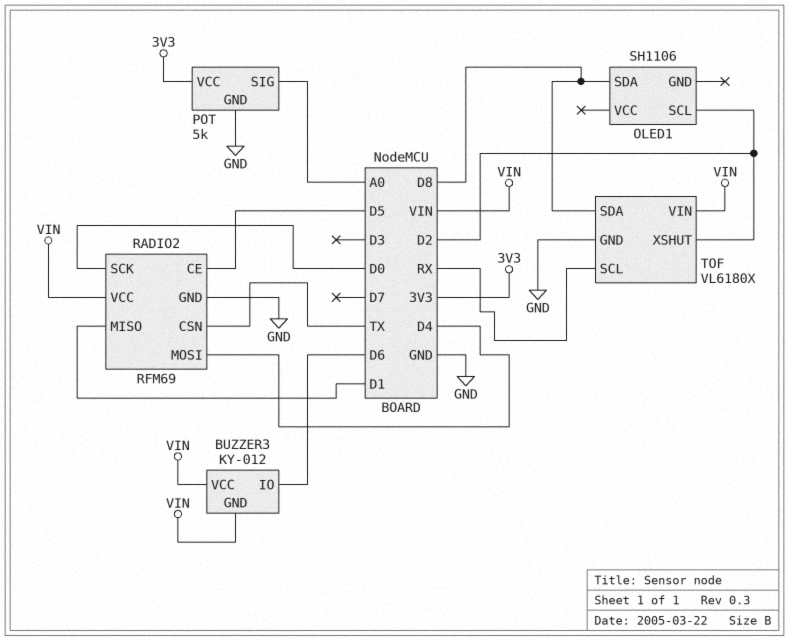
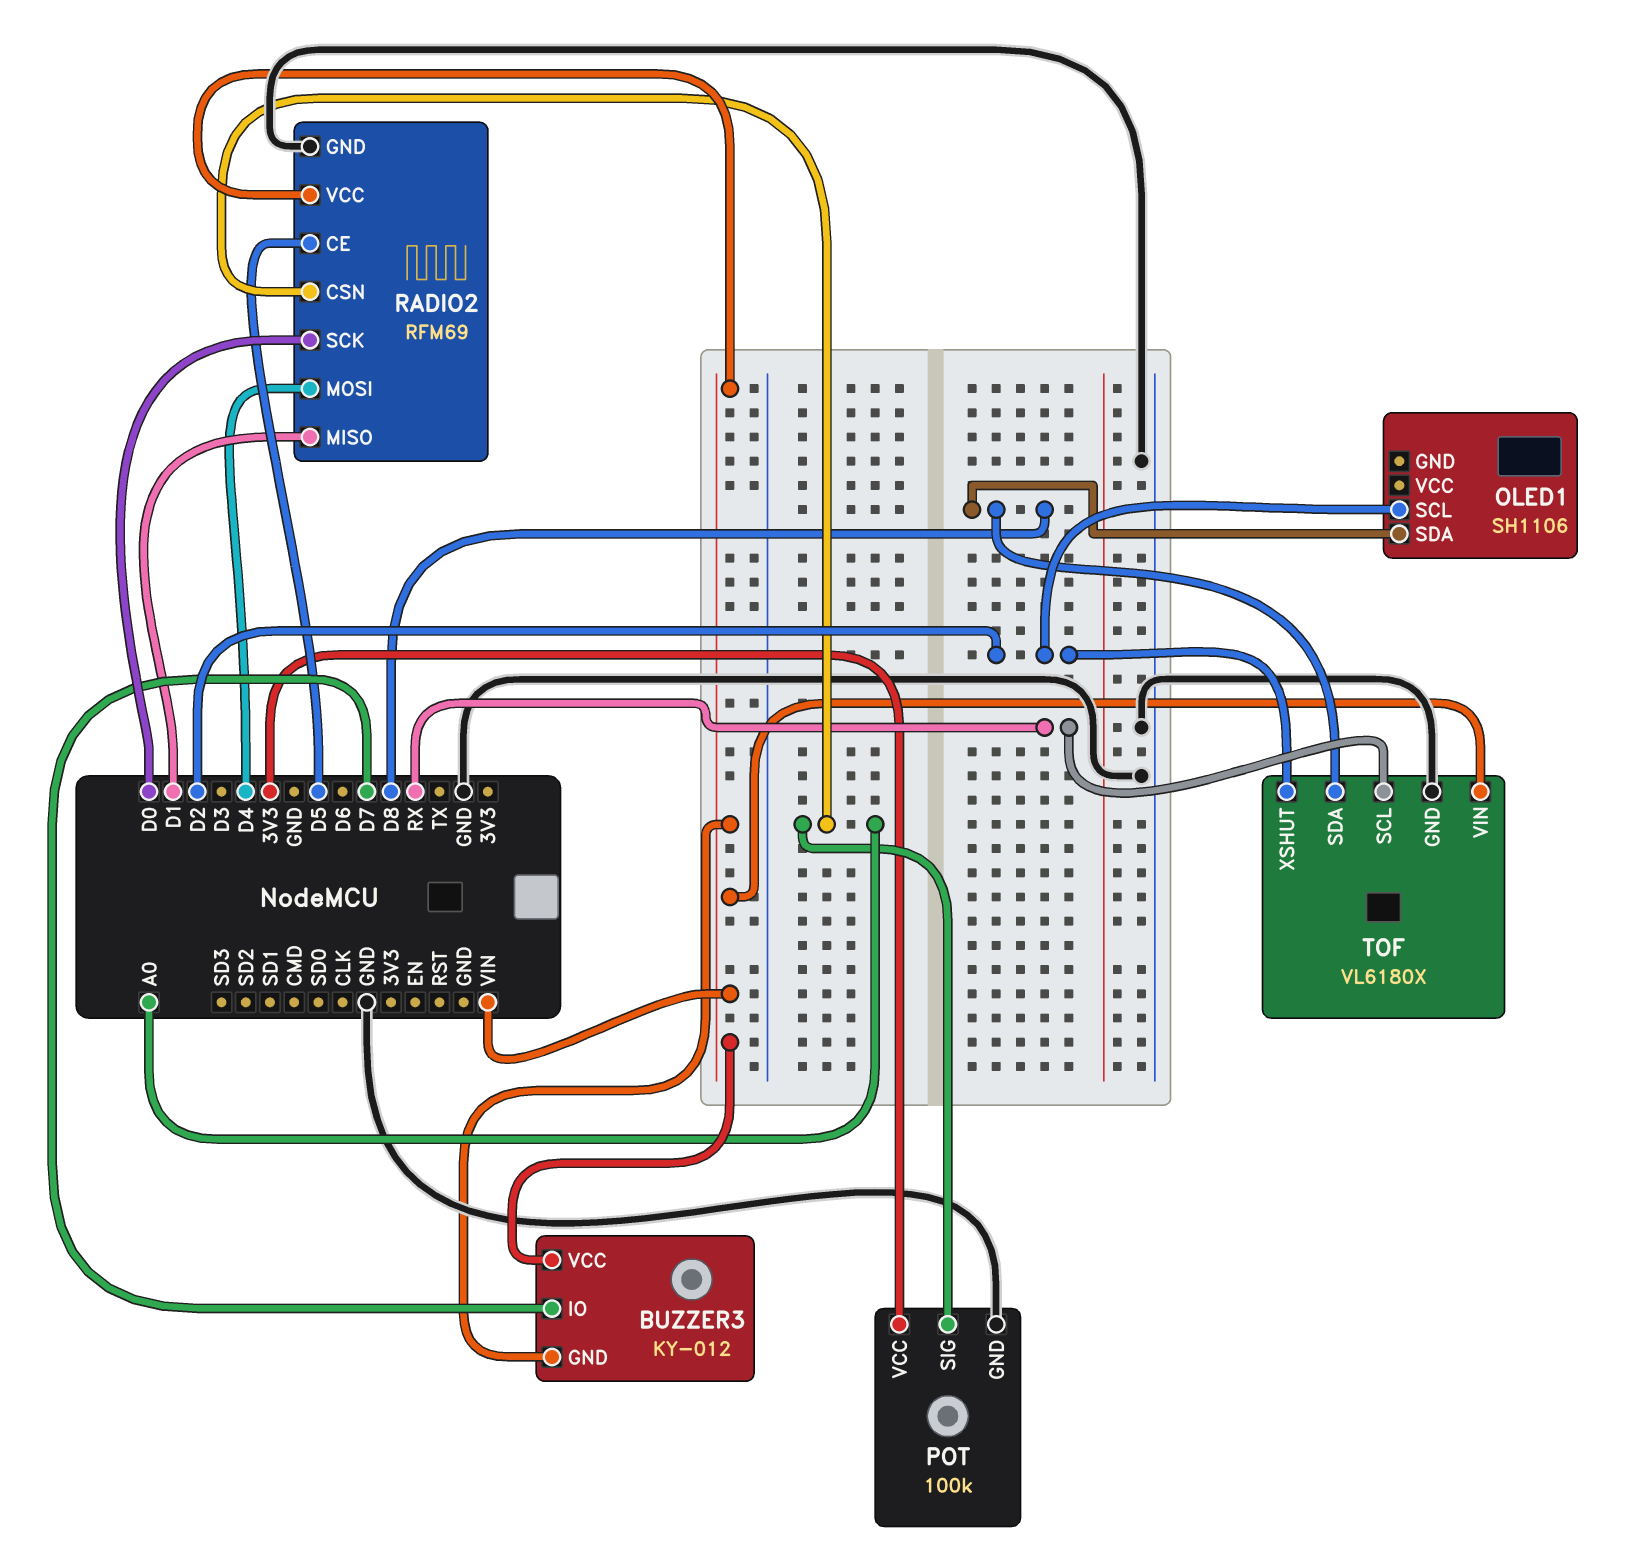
BUZZER3 pin IO: D6 -> D7
POT: 5k -> 100k
RADIO2 pin CSN: TX -> A0

